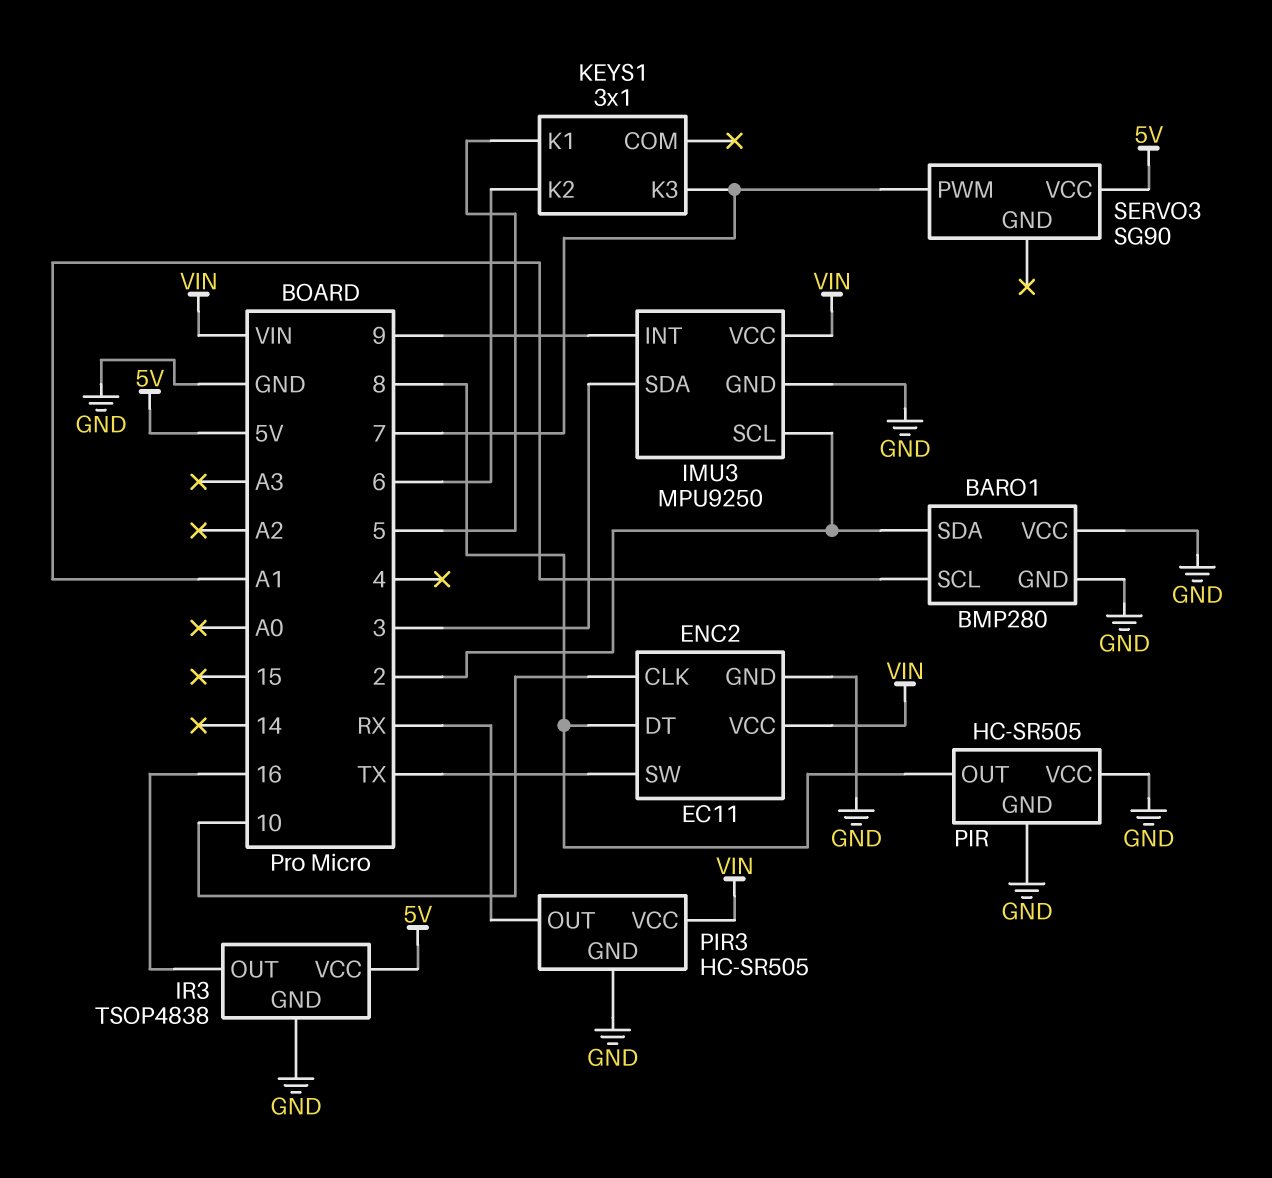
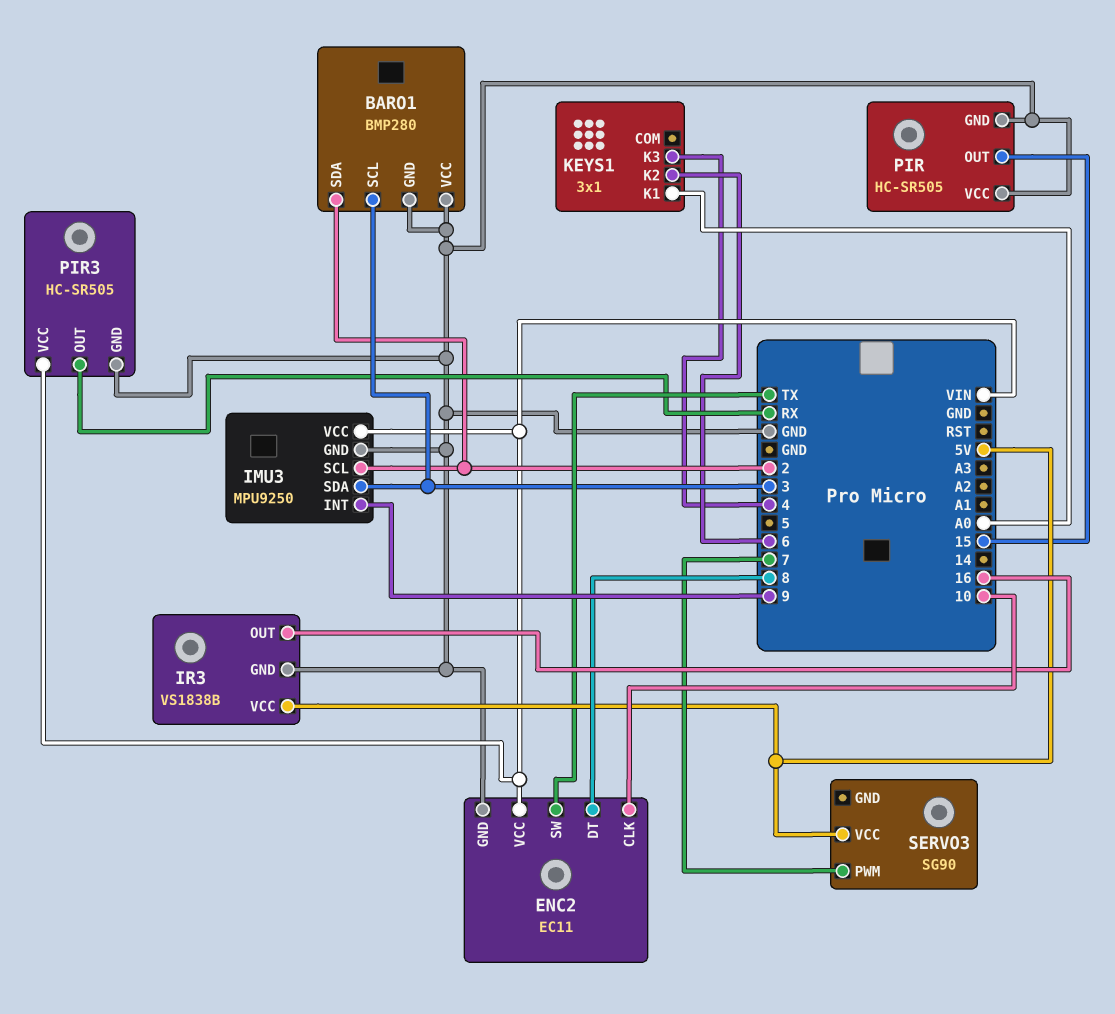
BARO1 pin SCL: A1 -> 3
IR3: TSOP4838 -> VS1838B
KEYS1 pin K1: 5 -> A0
KEYS1 pin K3: 7 -> 4
PIR pin OUT: 8 -> 15

